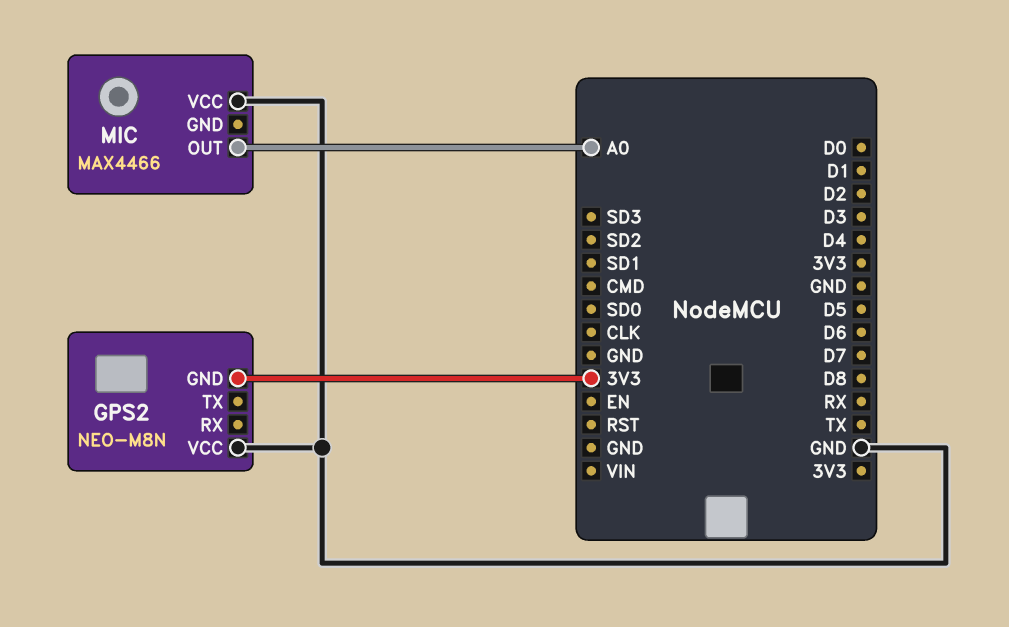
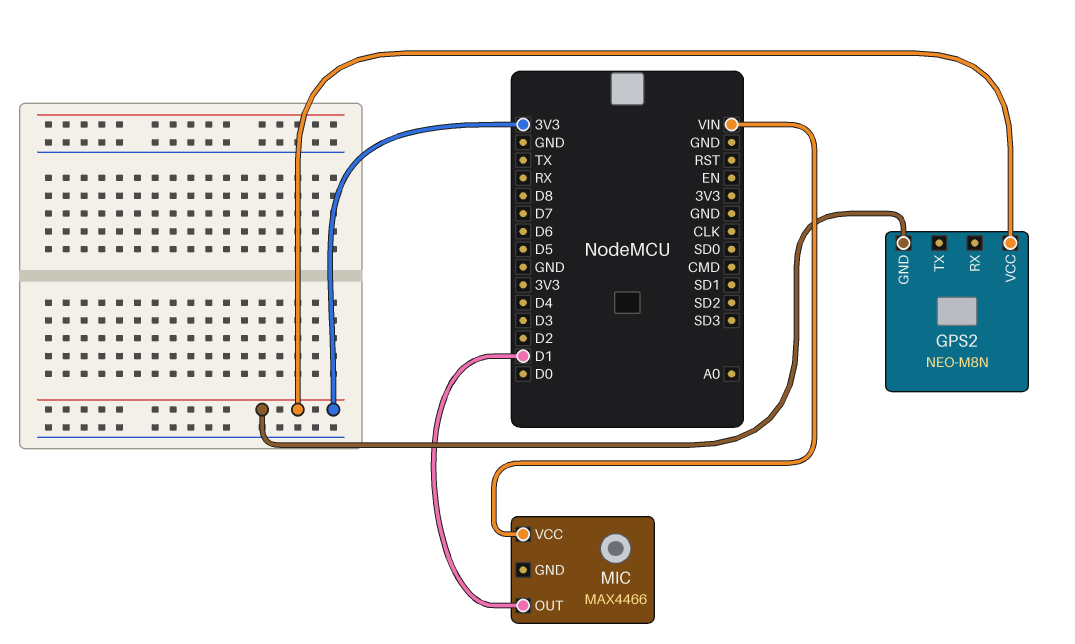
GPS2 pin VCC: GND -> 3V3
MIC pin OUT: A0 -> D1
MIC pin VCC: GND -> VIN

